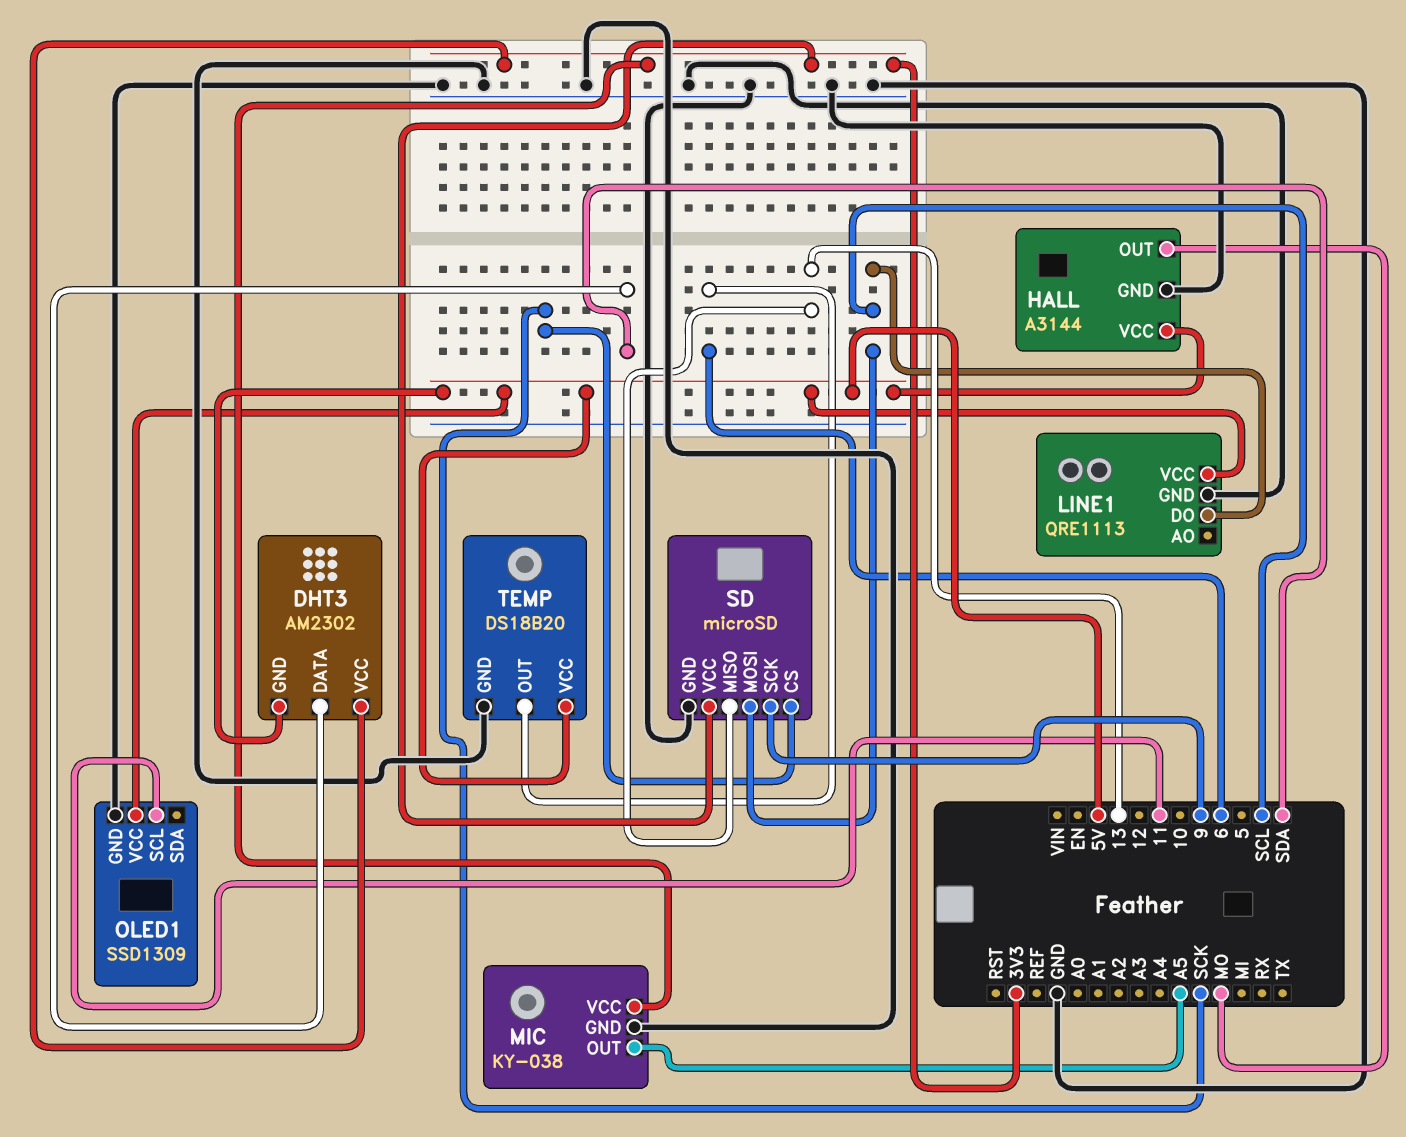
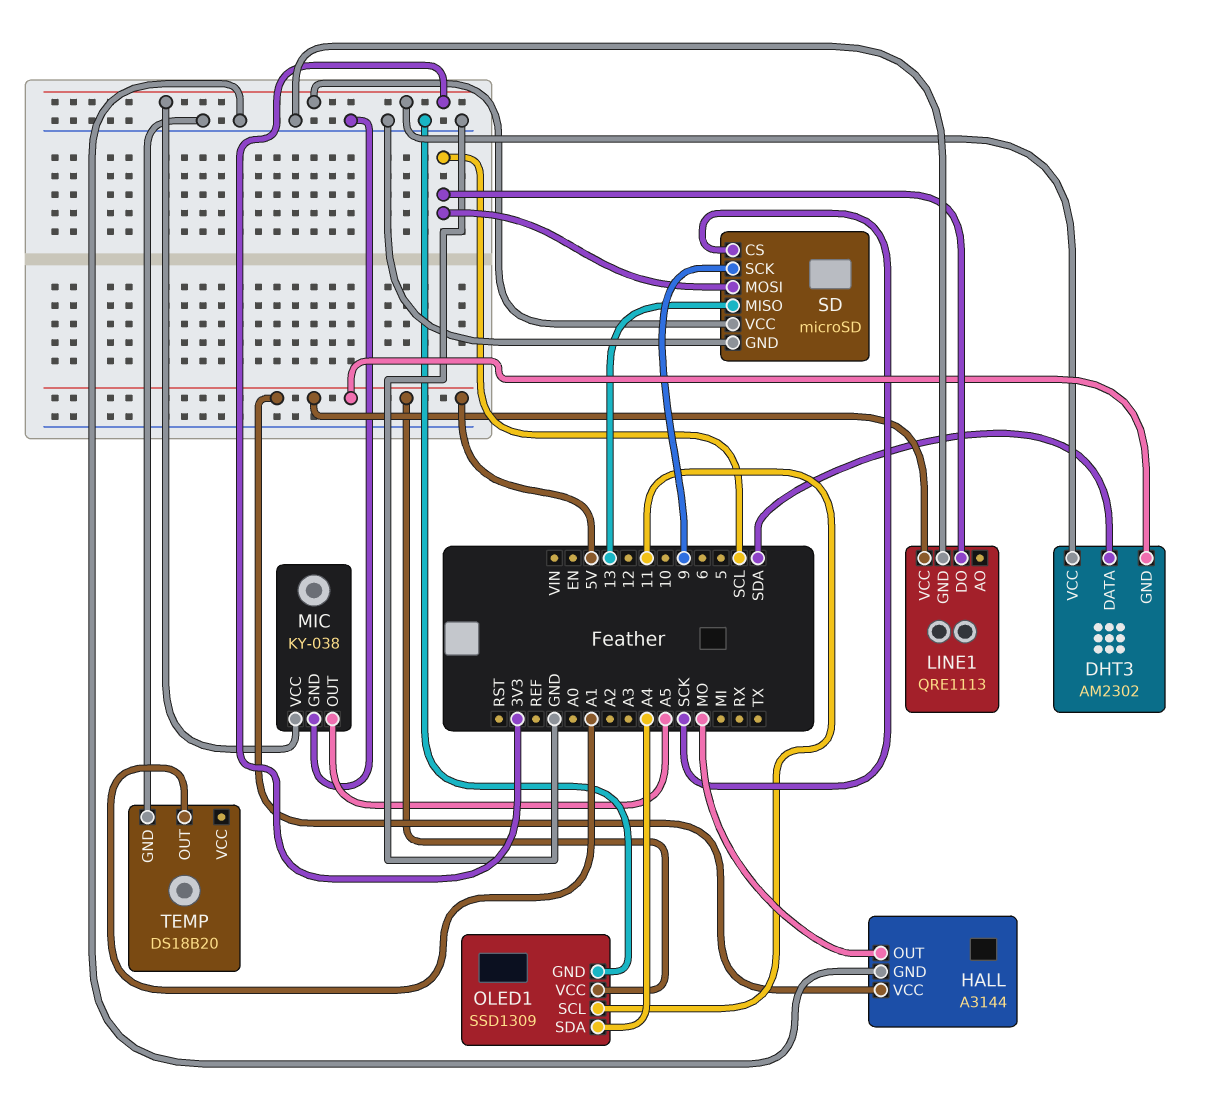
OLED1 pin SDA: none -> A4
TEMP pin OUT: 6 -> A1
TEMP pin VCC: 5V -> none

